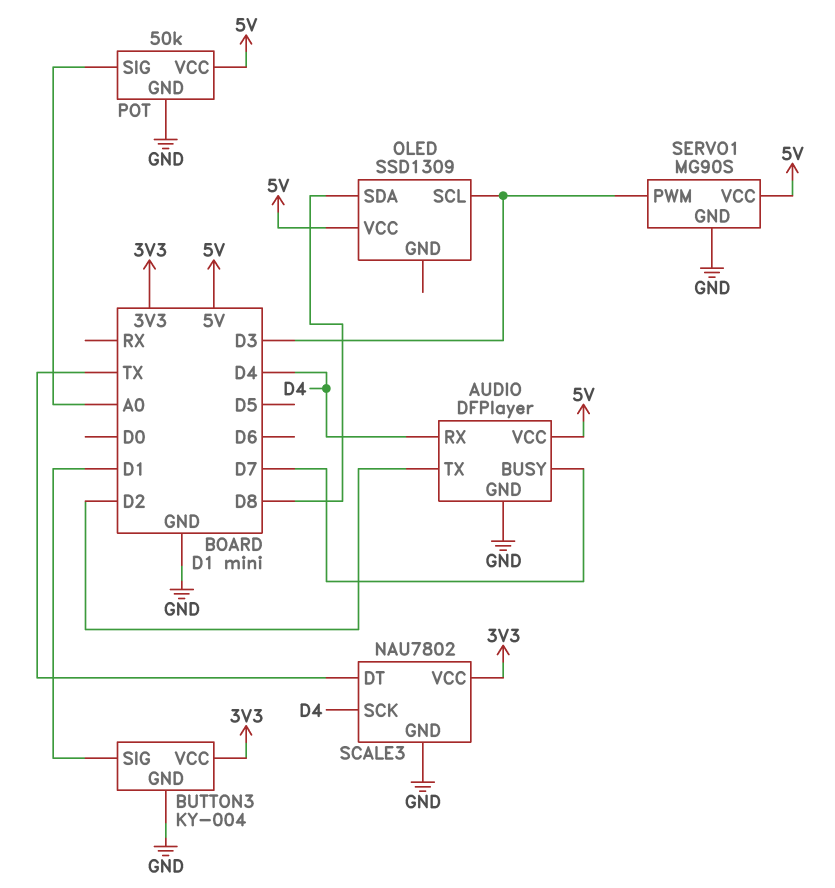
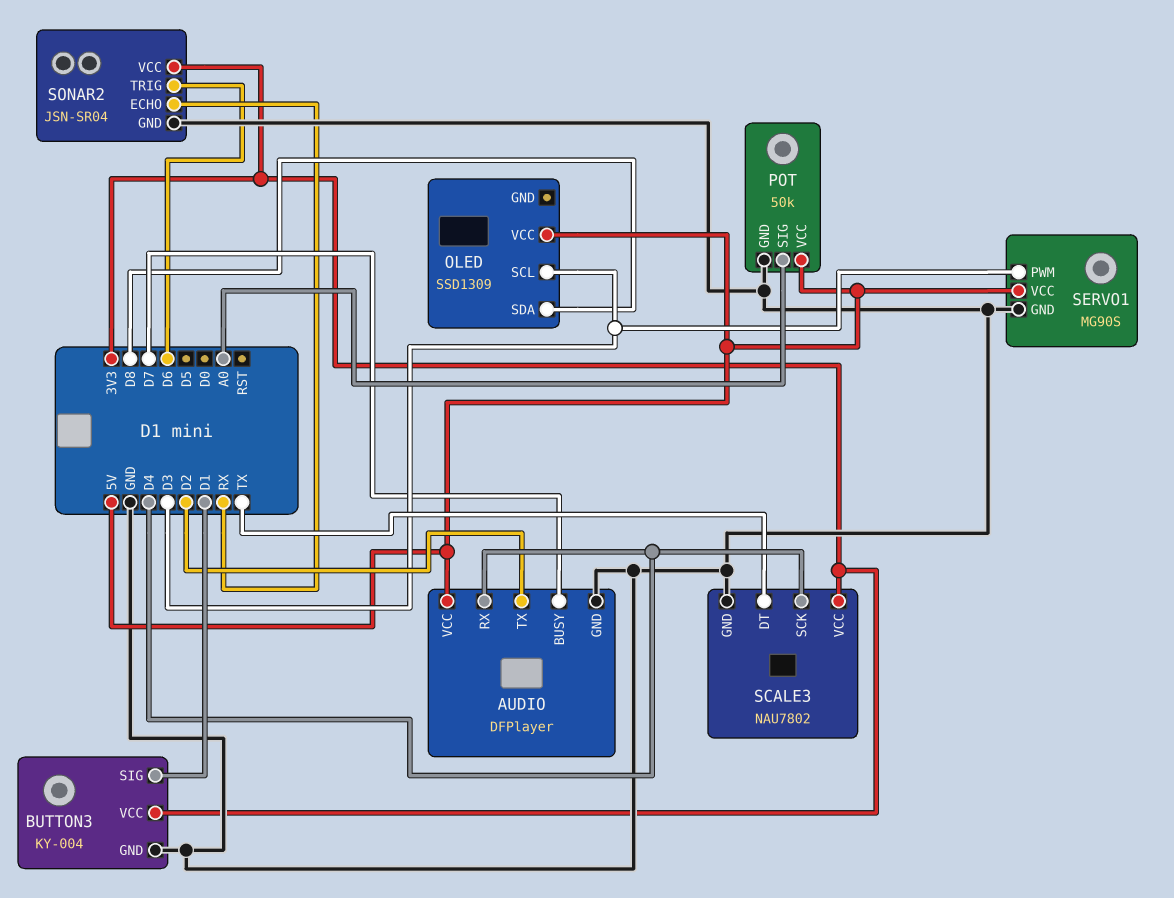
SONAR2: none -> JSN-SR04
SONAR2 pin ECHO: none -> RX
SONAR2 pin GND: none -> GND
SONAR2 pin TRIG: none -> D6
SONAR2 pin VCC: none -> 3V3

